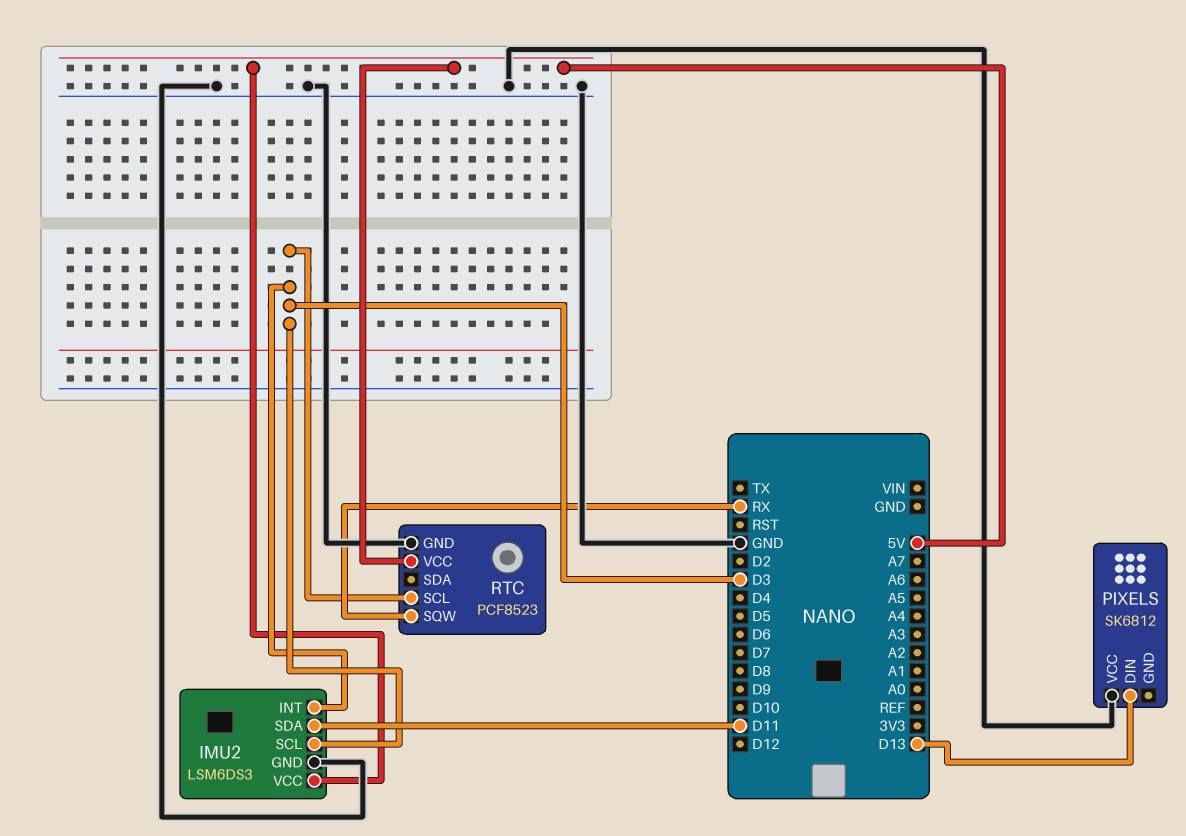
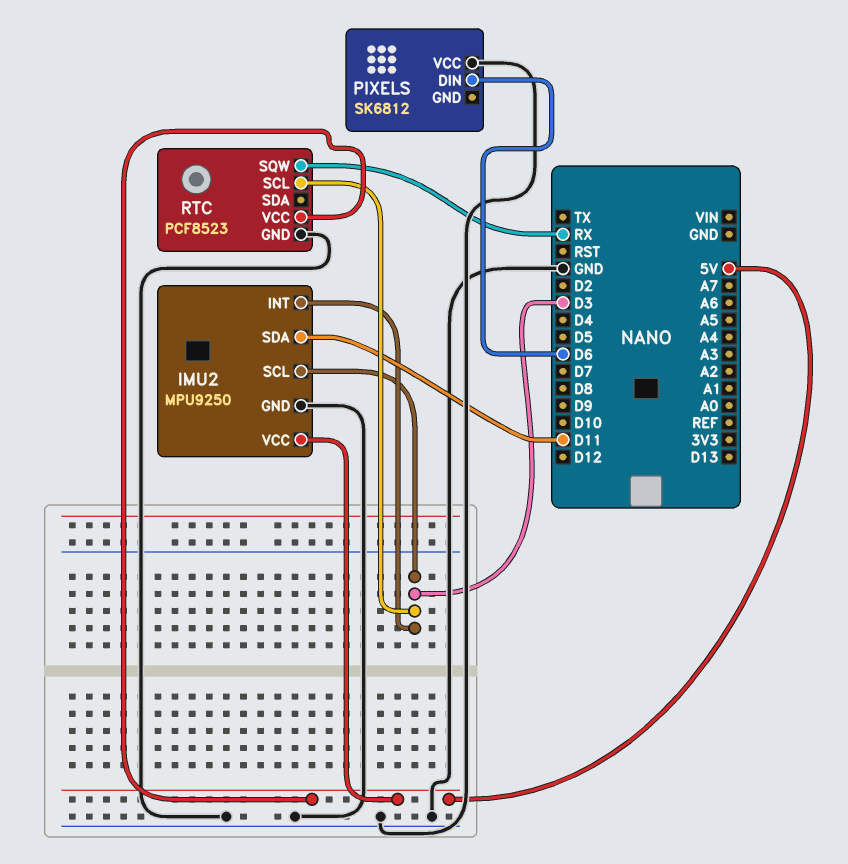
IMU2: LSM6DS3 -> MPU9250
PIXELS pin DIN: D13 -> D6

